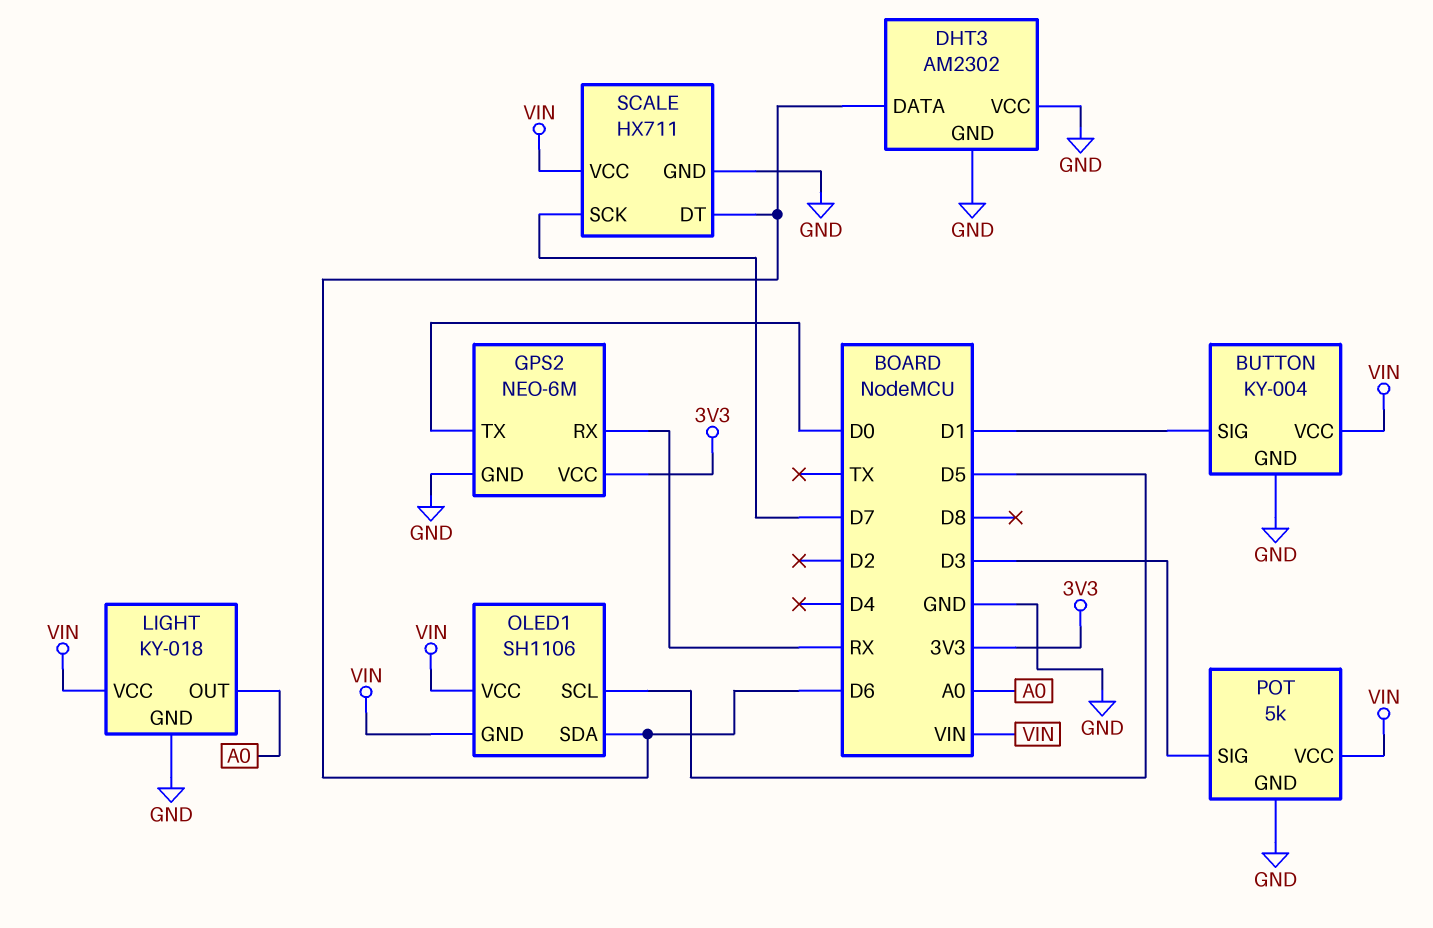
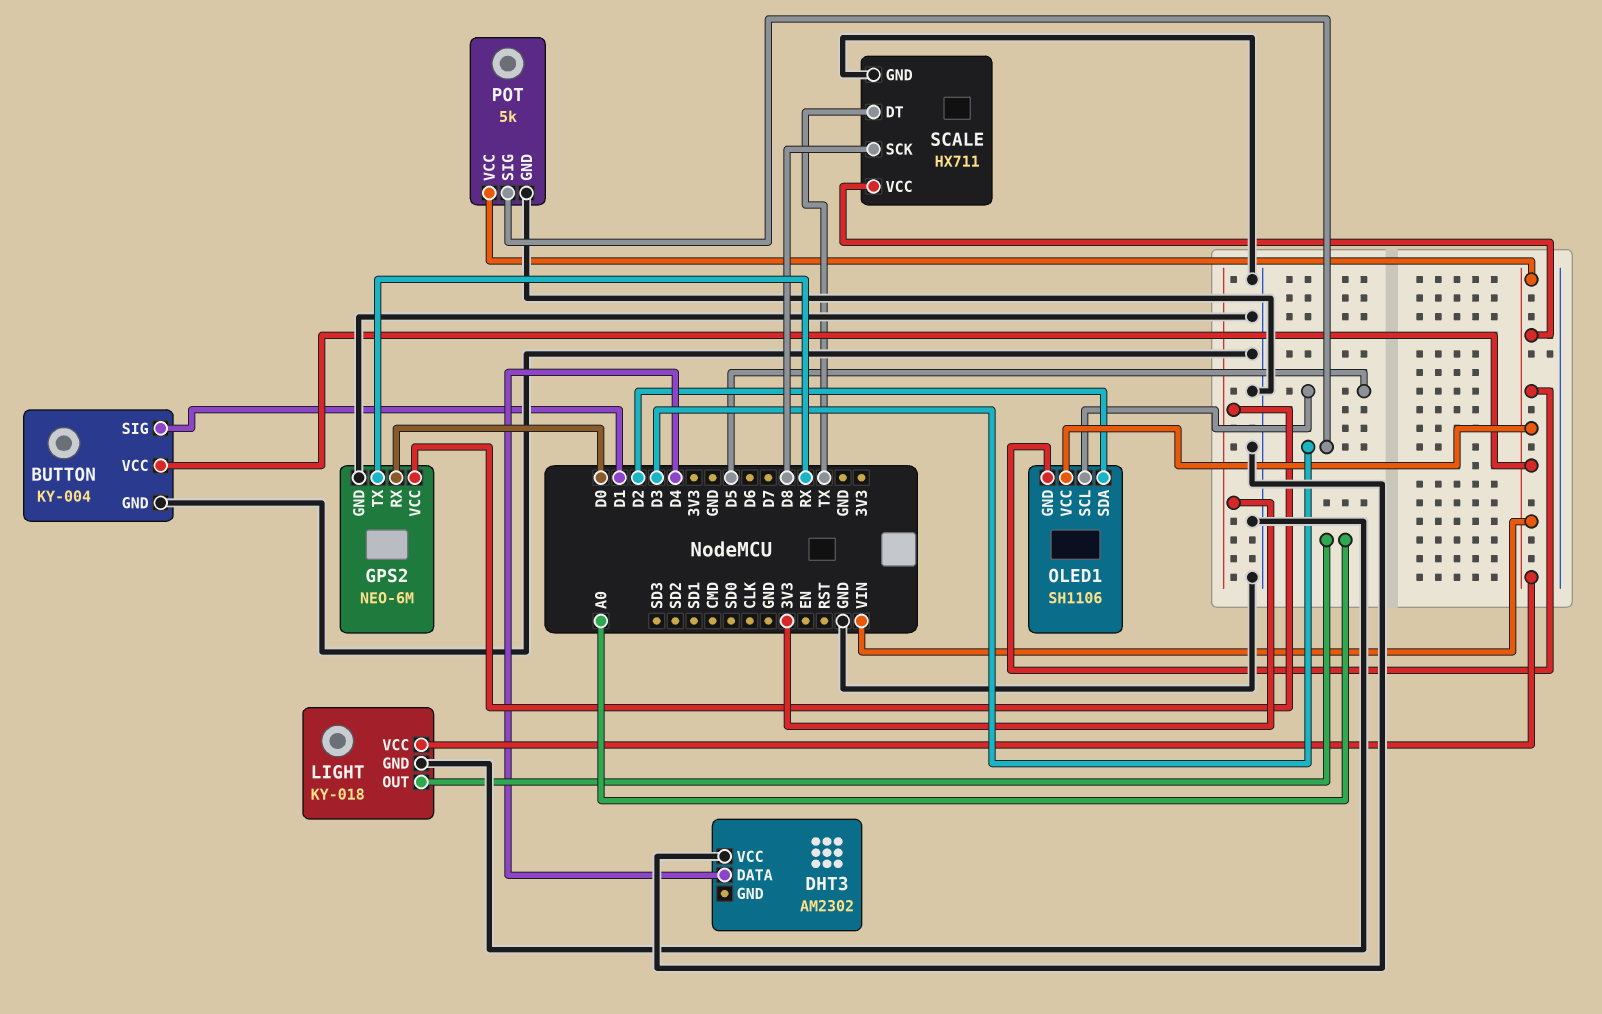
DHT3 pin DATA: D6 -> D4
DHT3 pin GND: GND -> none
GPS2 pin RX: RX -> D0
GPS2 pin TX: D0 -> RX
OLED1 pin SDA: D6 -> D2
SCALE pin DT: D6 -> TX
SCALE pin SCK: D7 -> D8

